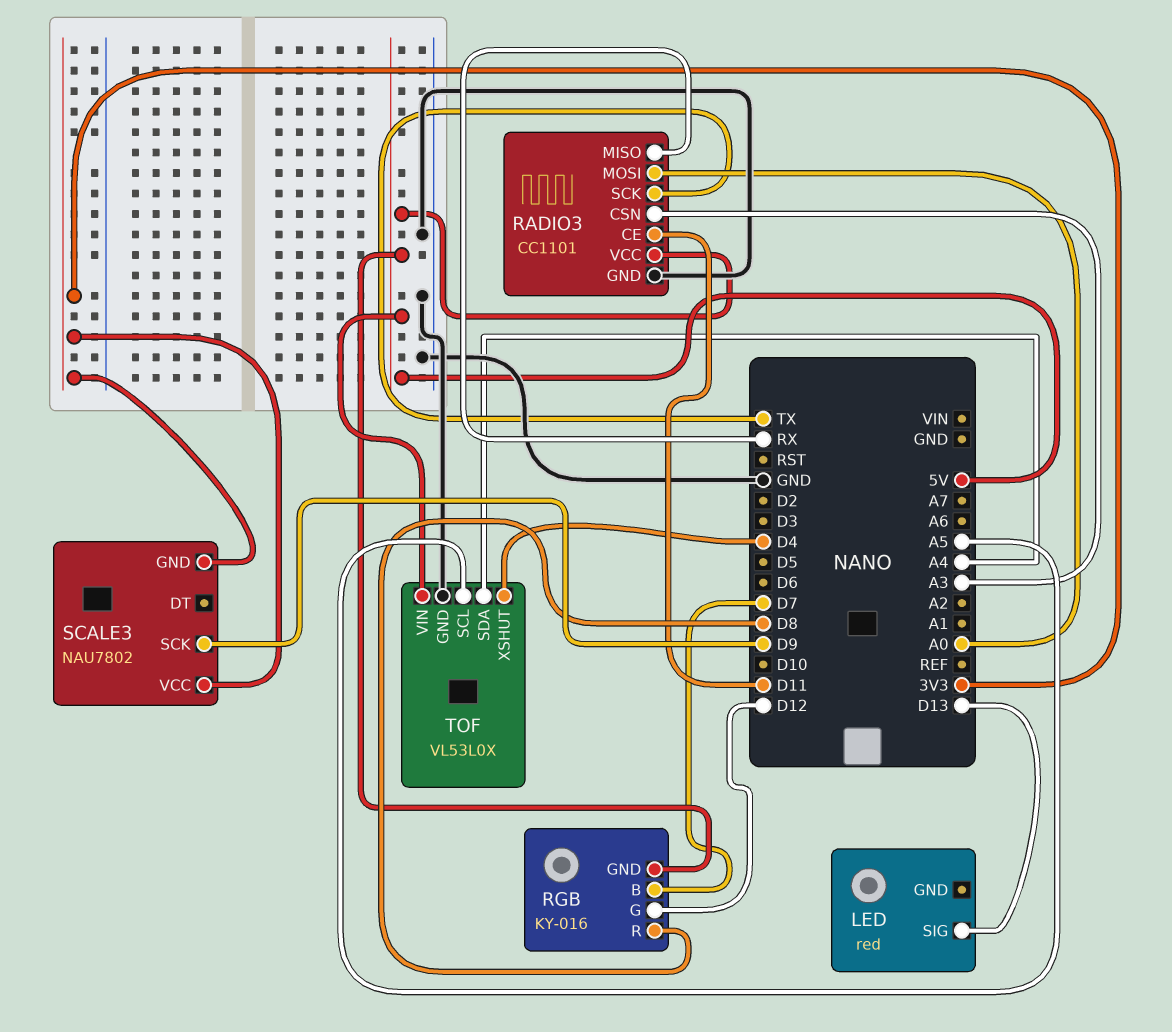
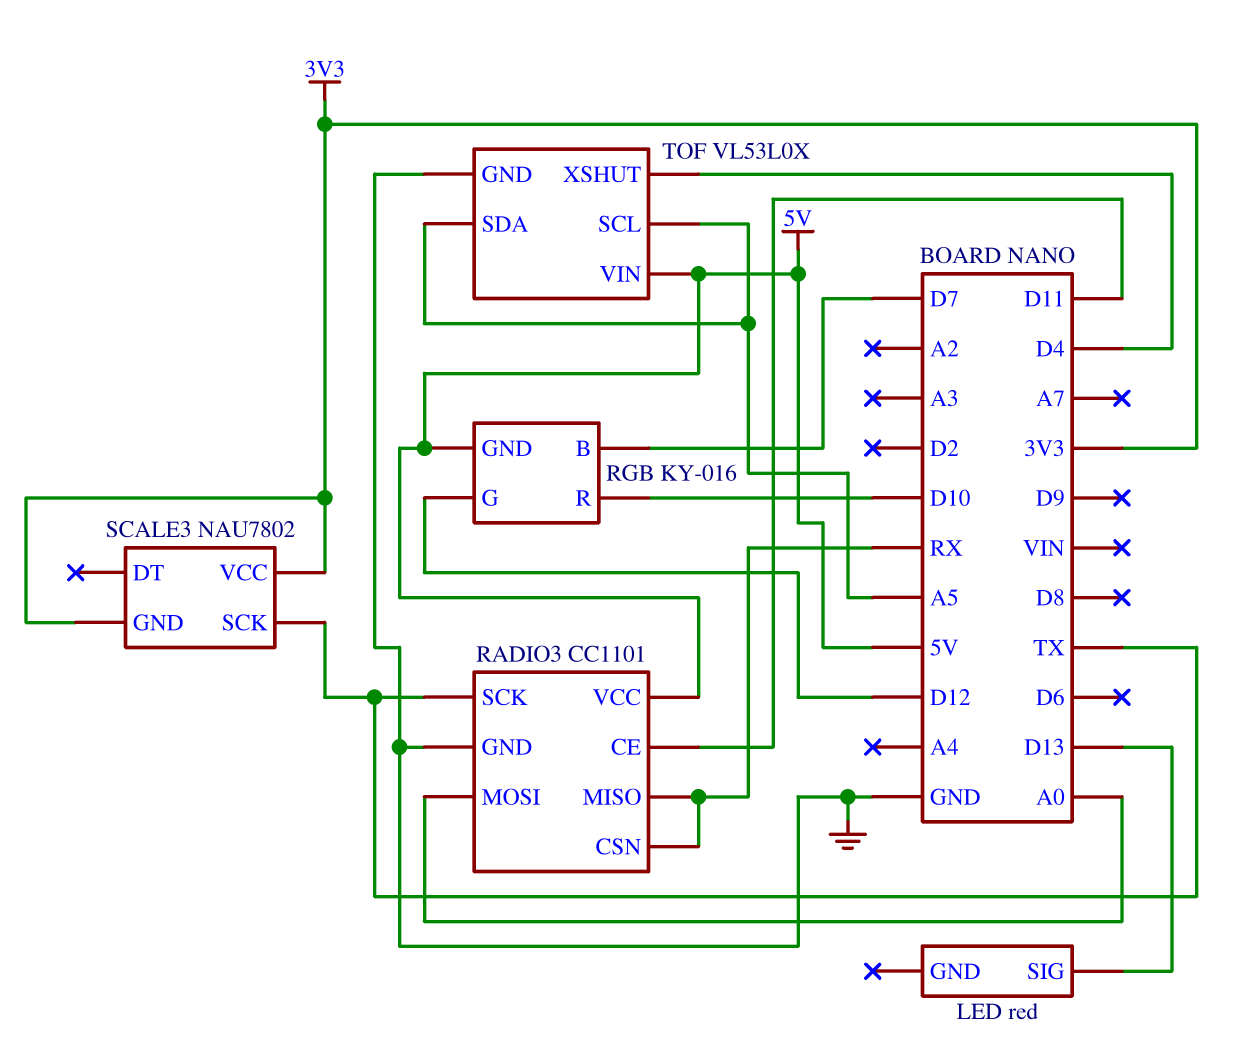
RADIO3 pin CSN: A3 -> RX
RGB pin R: D8 -> D10
SCALE3 pin SCK: D9 -> TX
TOF pin SDA: A4 -> A5

